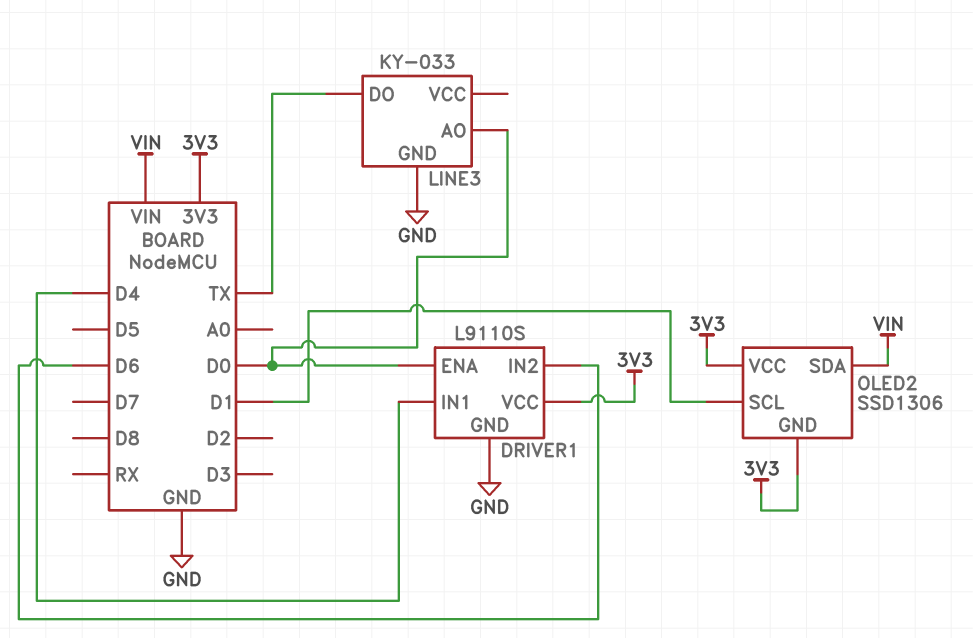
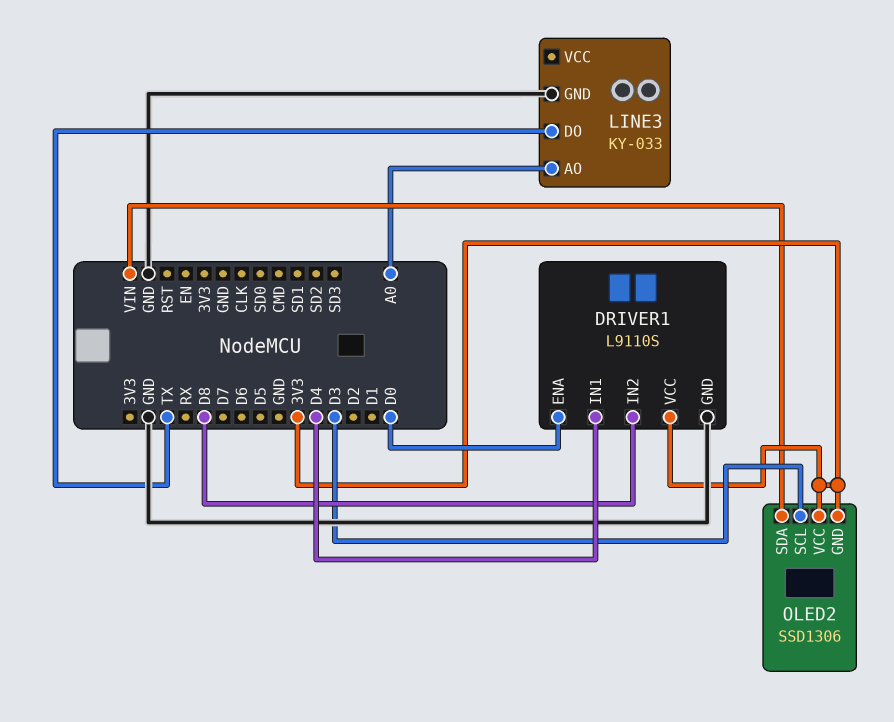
DRIVER1 pin IN2: D6 -> D8
LINE3 pin AO: D0 -> A0
OLED2 pin SCL: D1 -> D3

